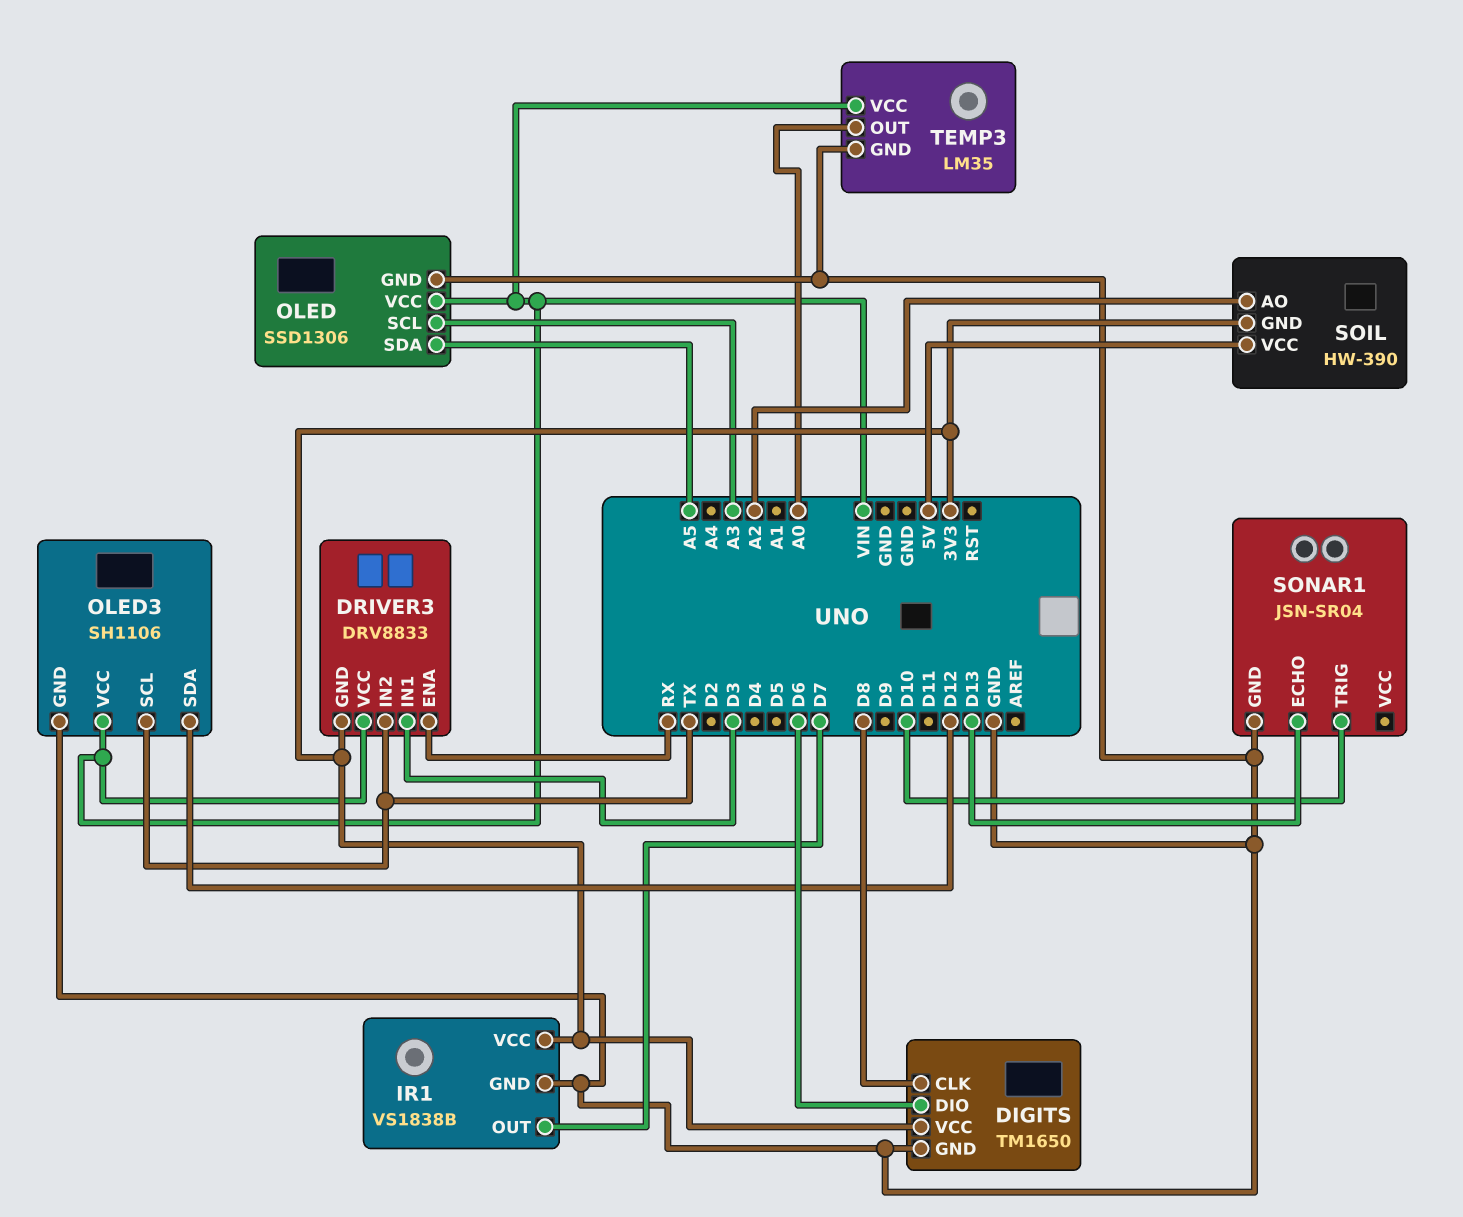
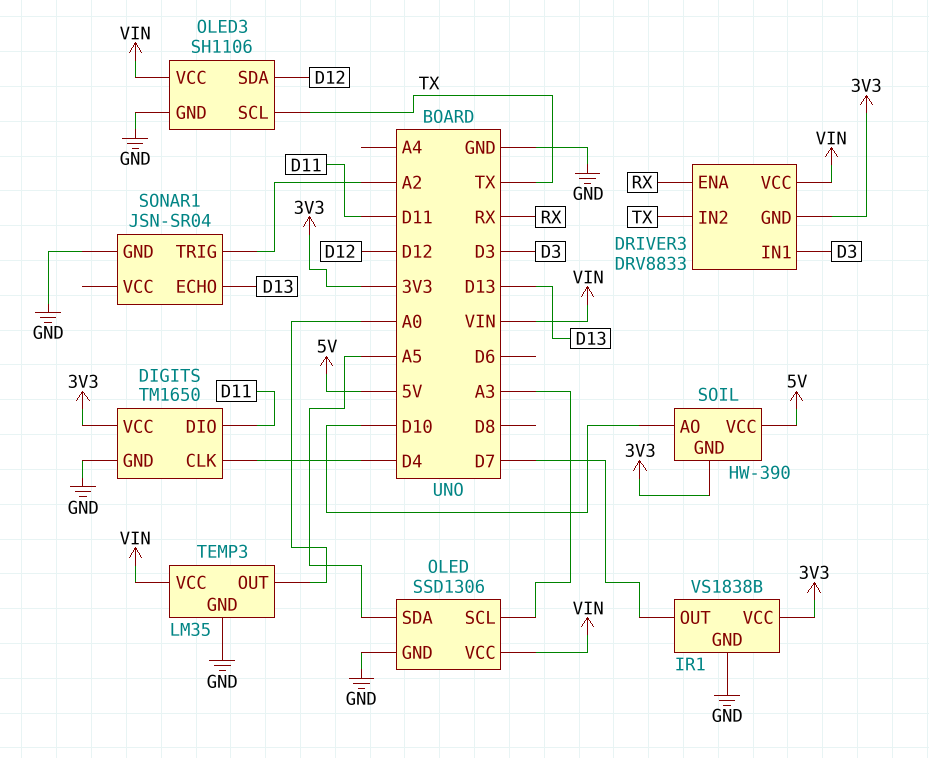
DIGITS pin CLK: D8 -> D4
DIGITS pin DIO: D6 -> D11
SOIL pin AO: A2 -> D10
SONAR1 pin TRIG: D10 -> A2

